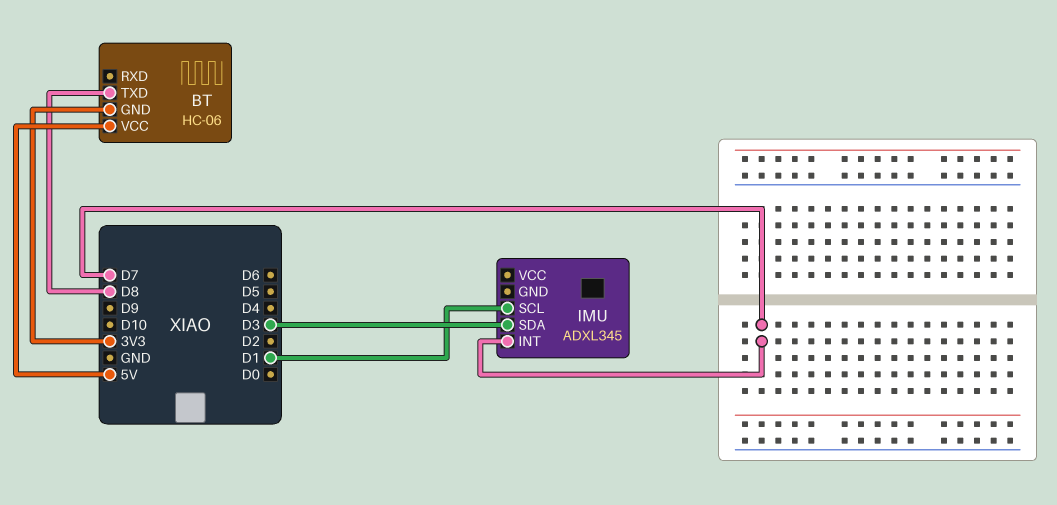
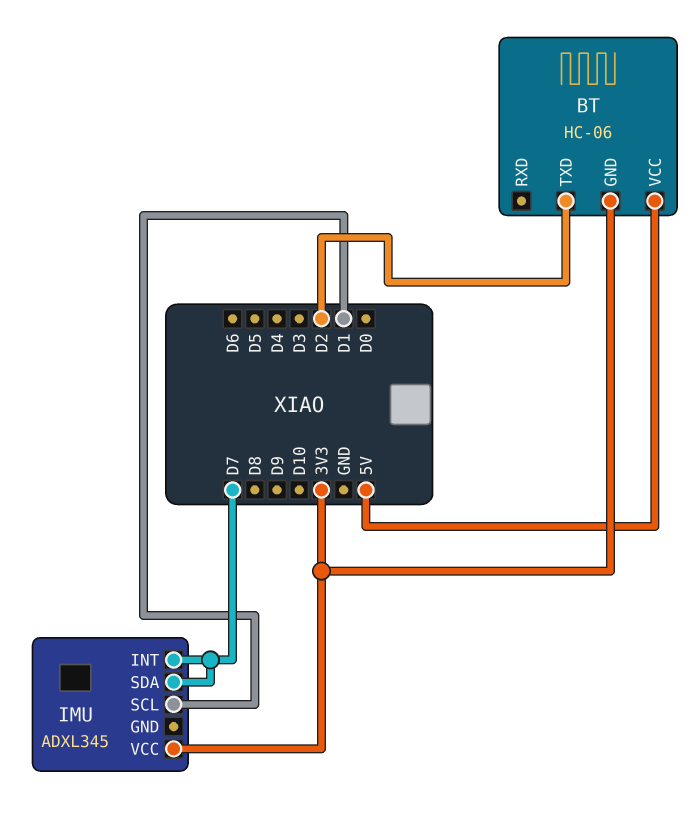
BT pin TXD: D8 -> D2
IMU pin SDA: D3 -> D7
IMU pin VCC: none -> 3V3

